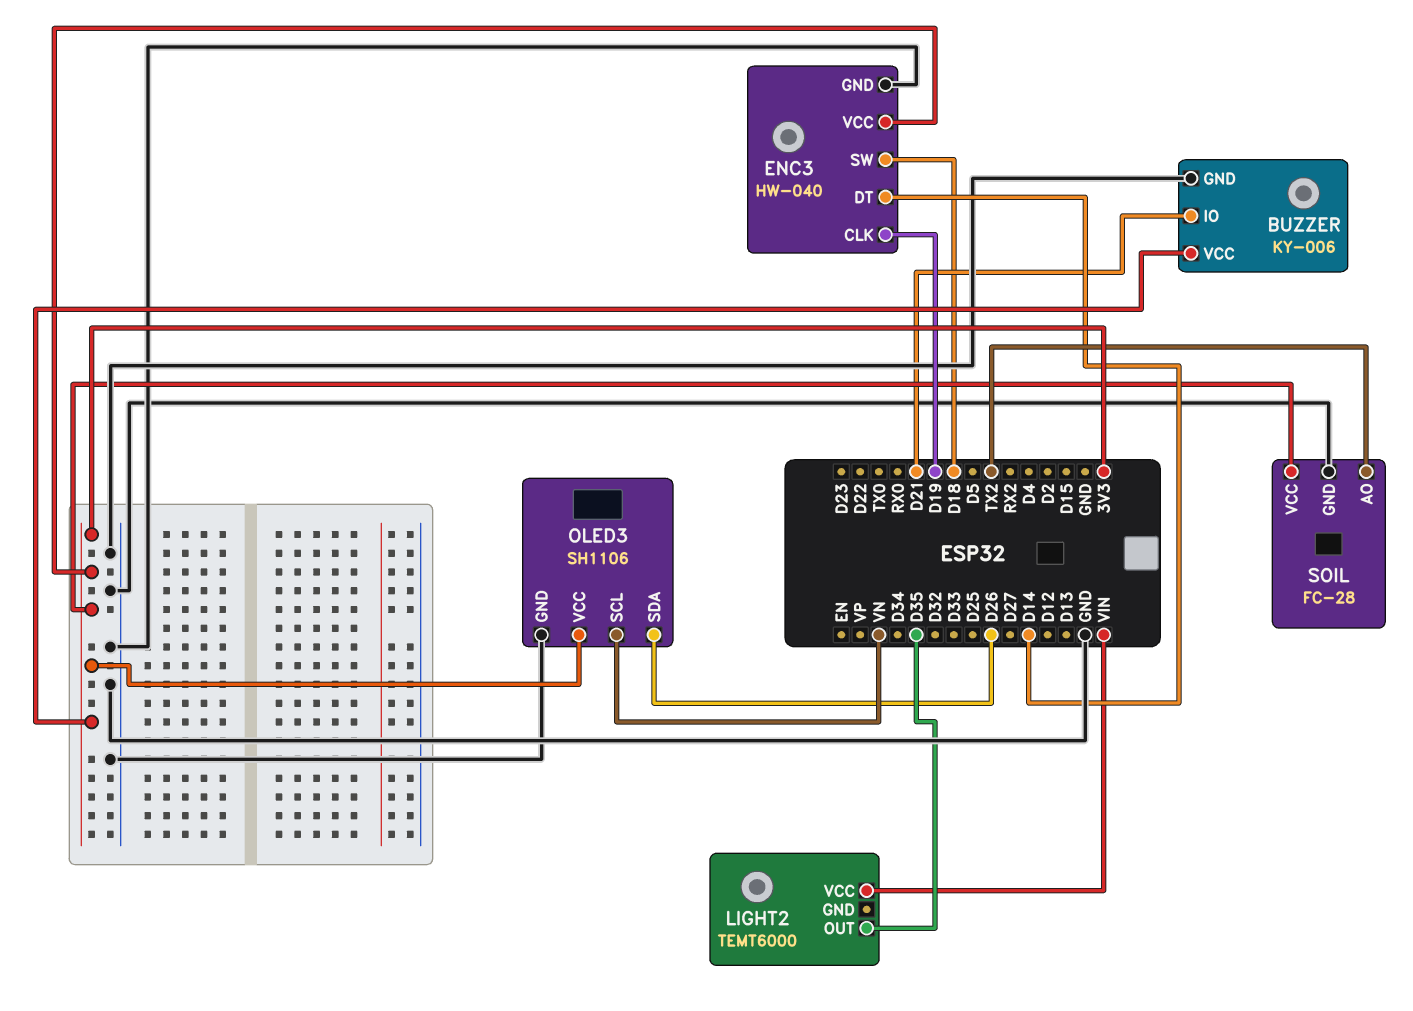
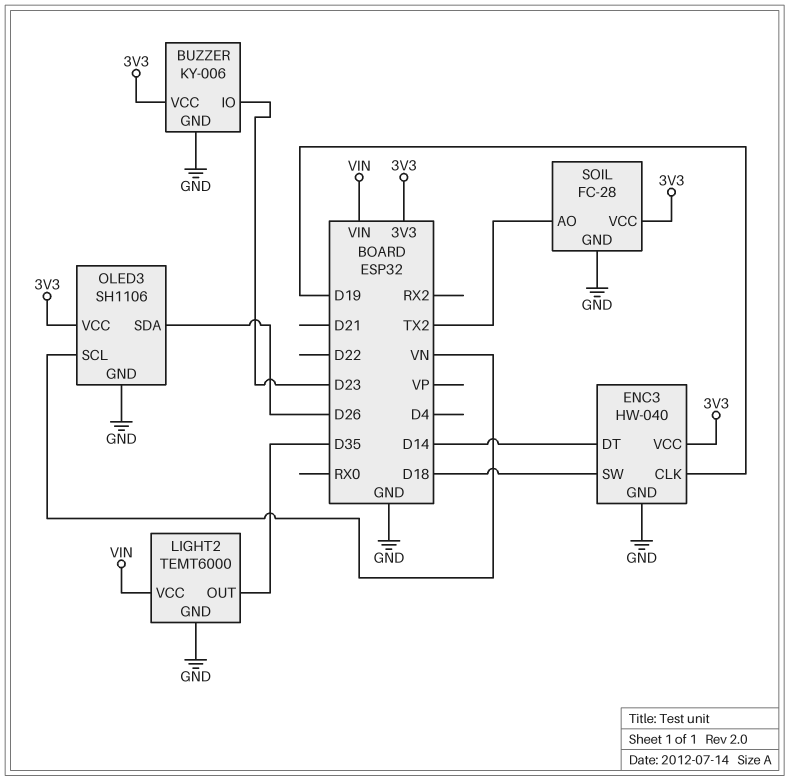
BUZZER pin IO: D21 -> D23
LIGHT2 pin GND: none -> GND

